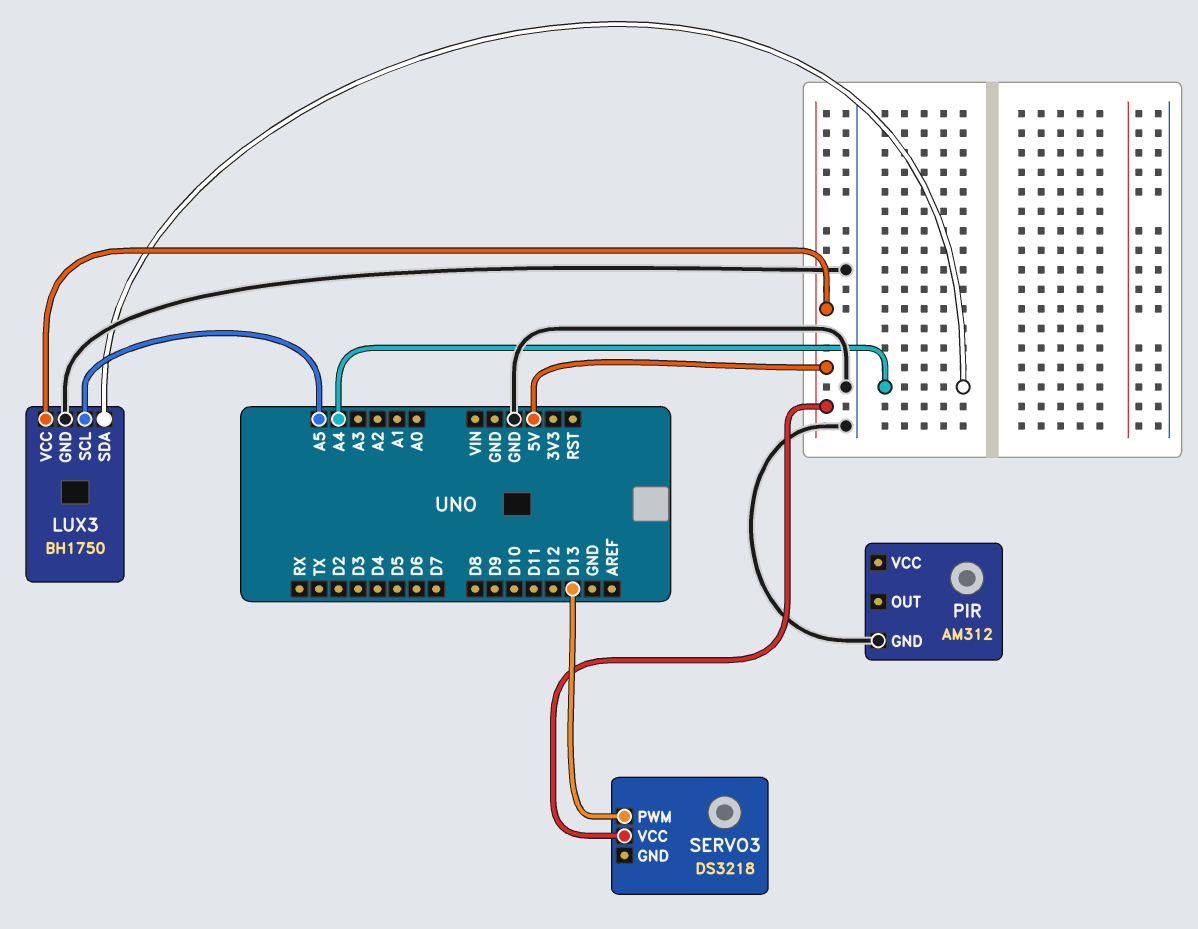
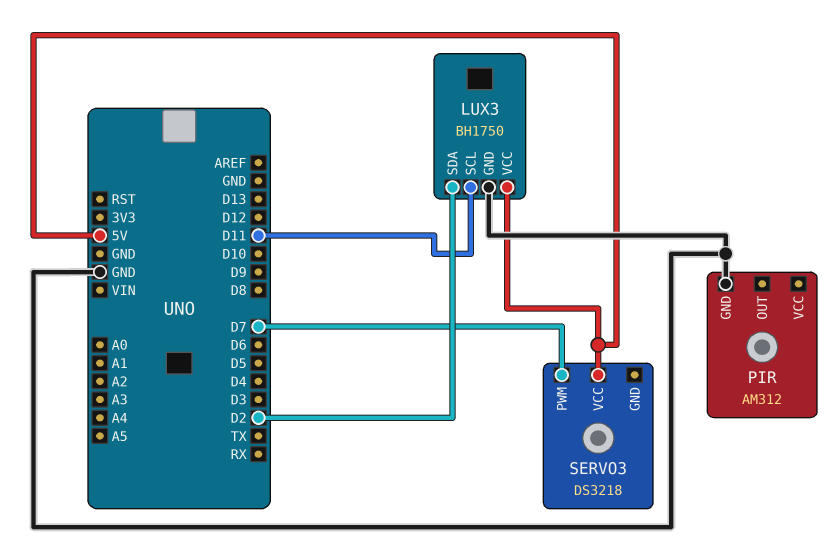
LUX3 pin SCL: A5 -> D11
LUX3 pin SDA: A4 -> D2
SERVO3 pin PWM: D13 -> D7

